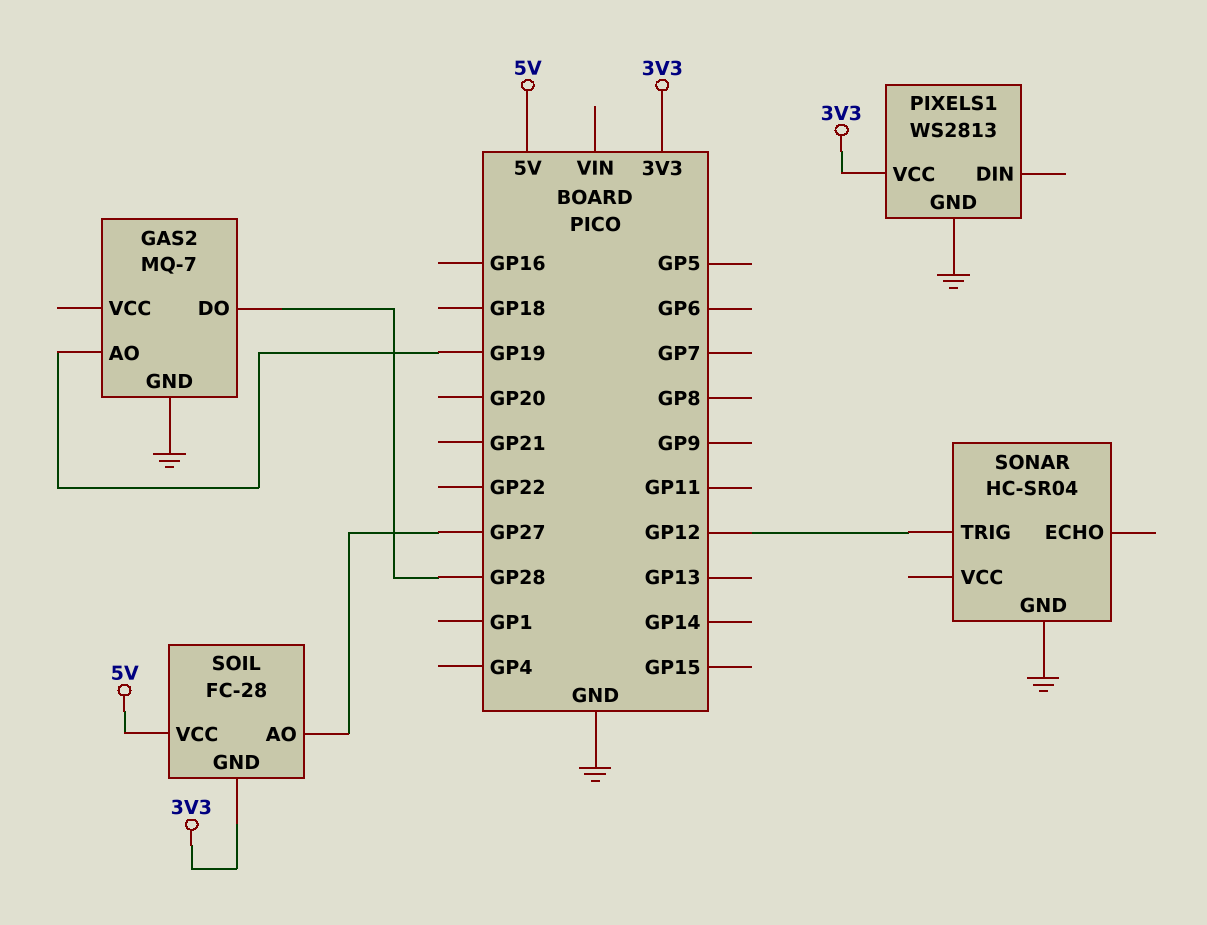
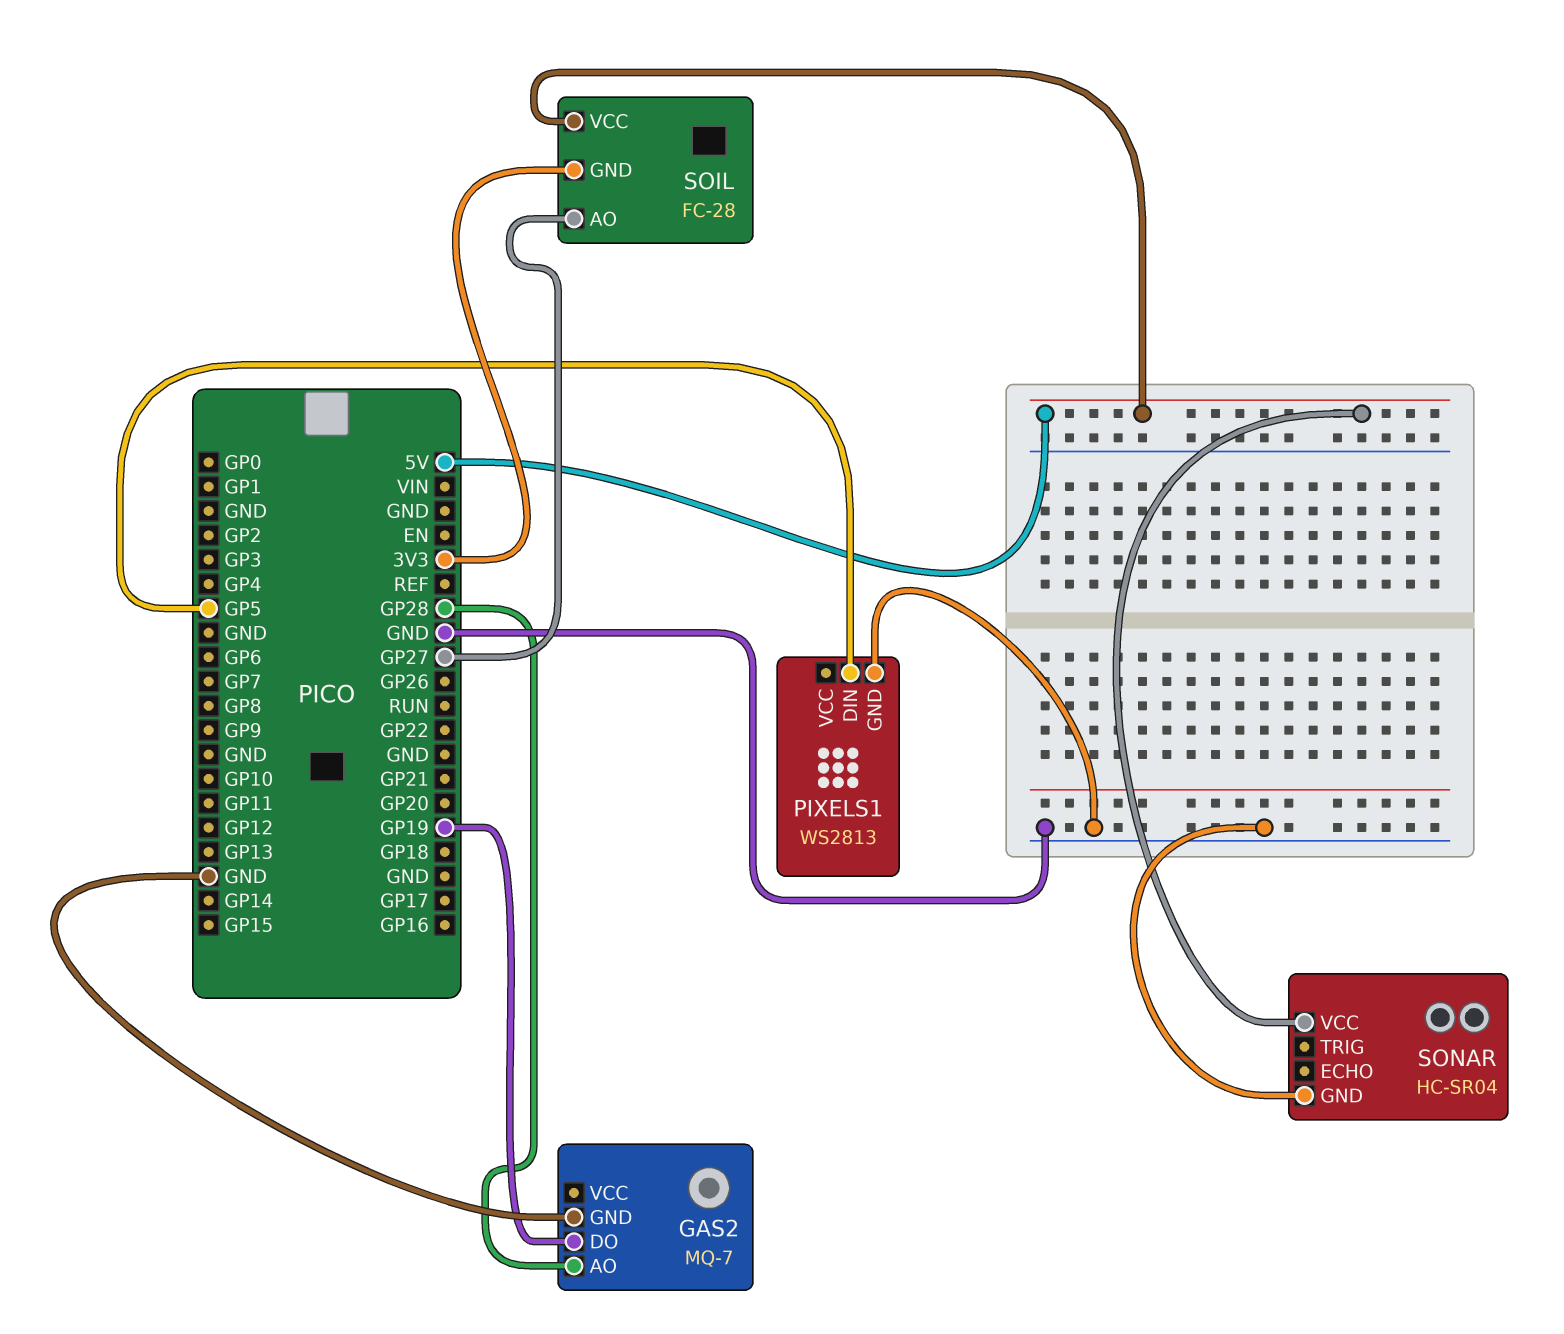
GAS2 pin AO: GP19 -> GP28
GAS2 pin DO: GP28 -> GP19
PIXELS1 pin DIN: none -> GP5
PIXELS1 pin VCC: 3V3 -> none
SONAR pin TRIG: GP12 -> none
SONAR pin VCC: none -> 5V

